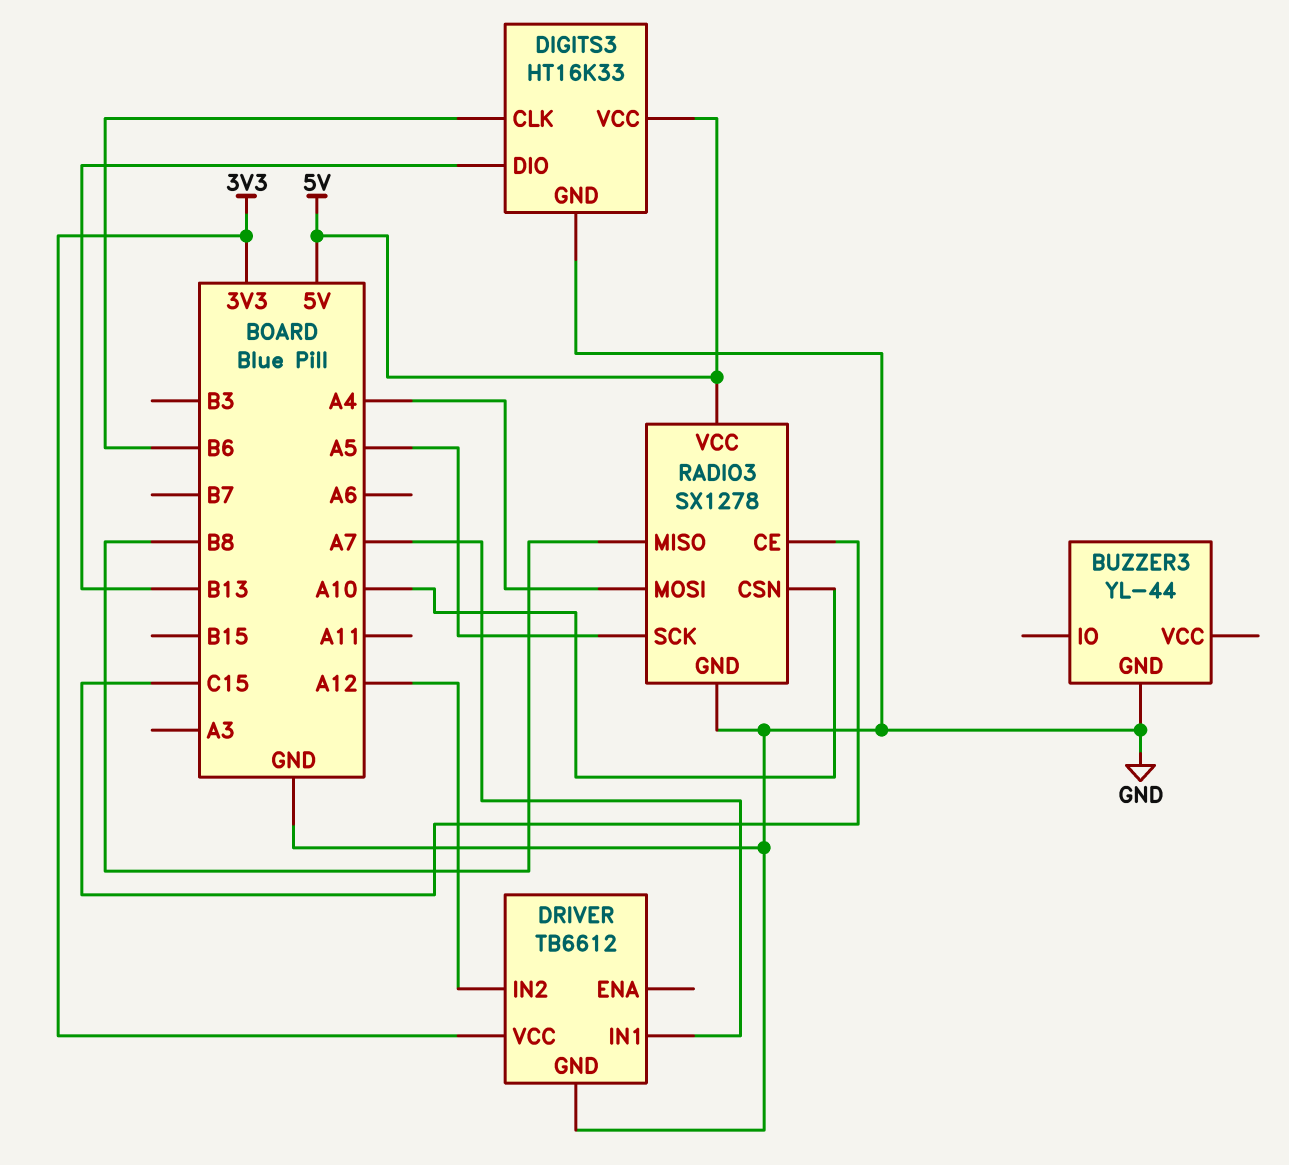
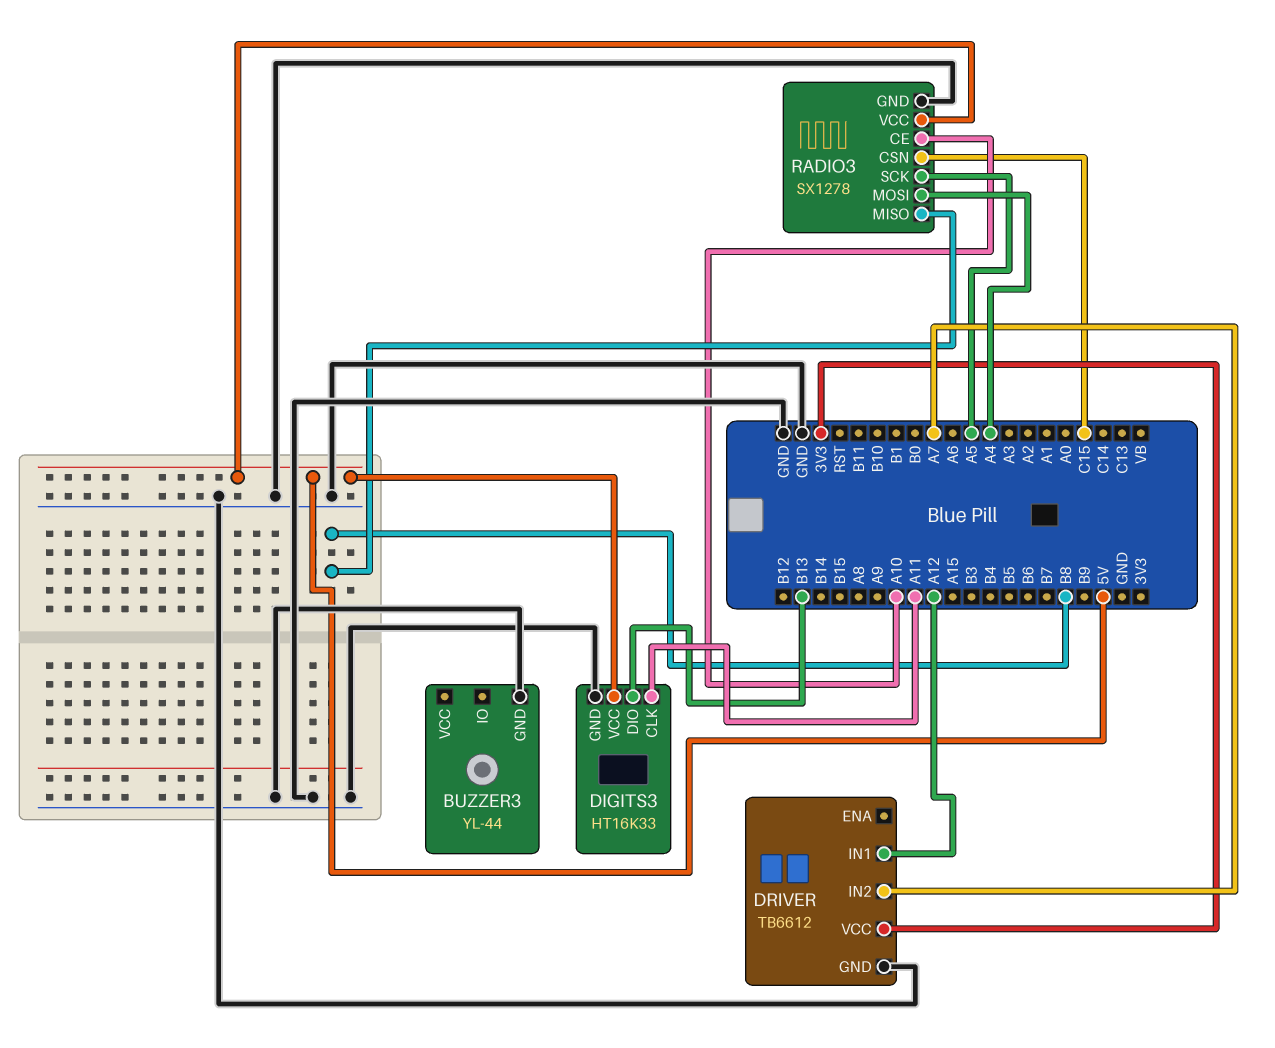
DIGITS3 pin CLK: B6 -> A11
DRIVER pin IN1: A7 -> A12
DRIVER pin IN2: A12 -> A7
RADIO3 pin CE: C15 -> A10
RADIO3 pin CSN: A10 -> C15

